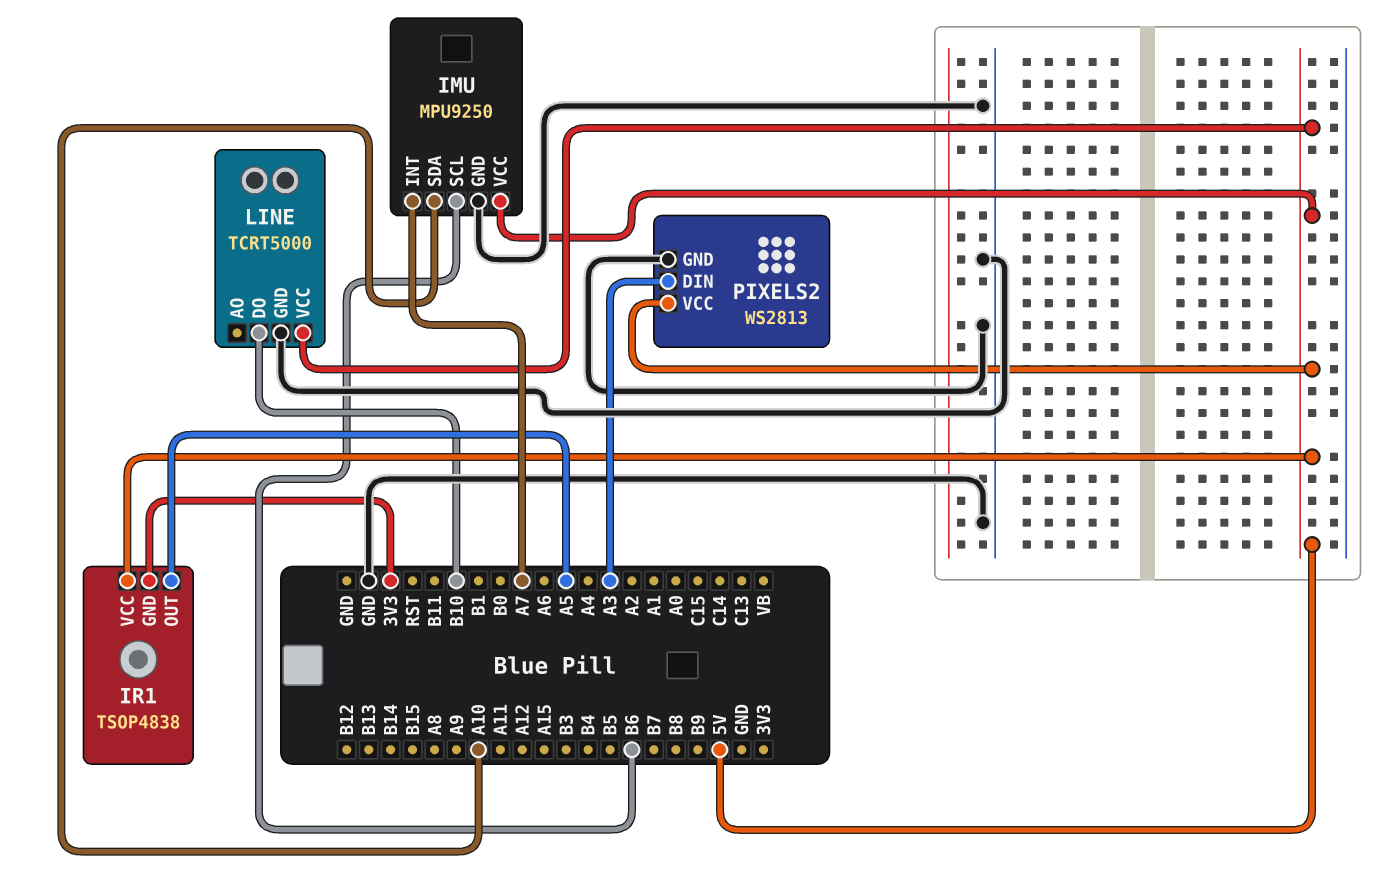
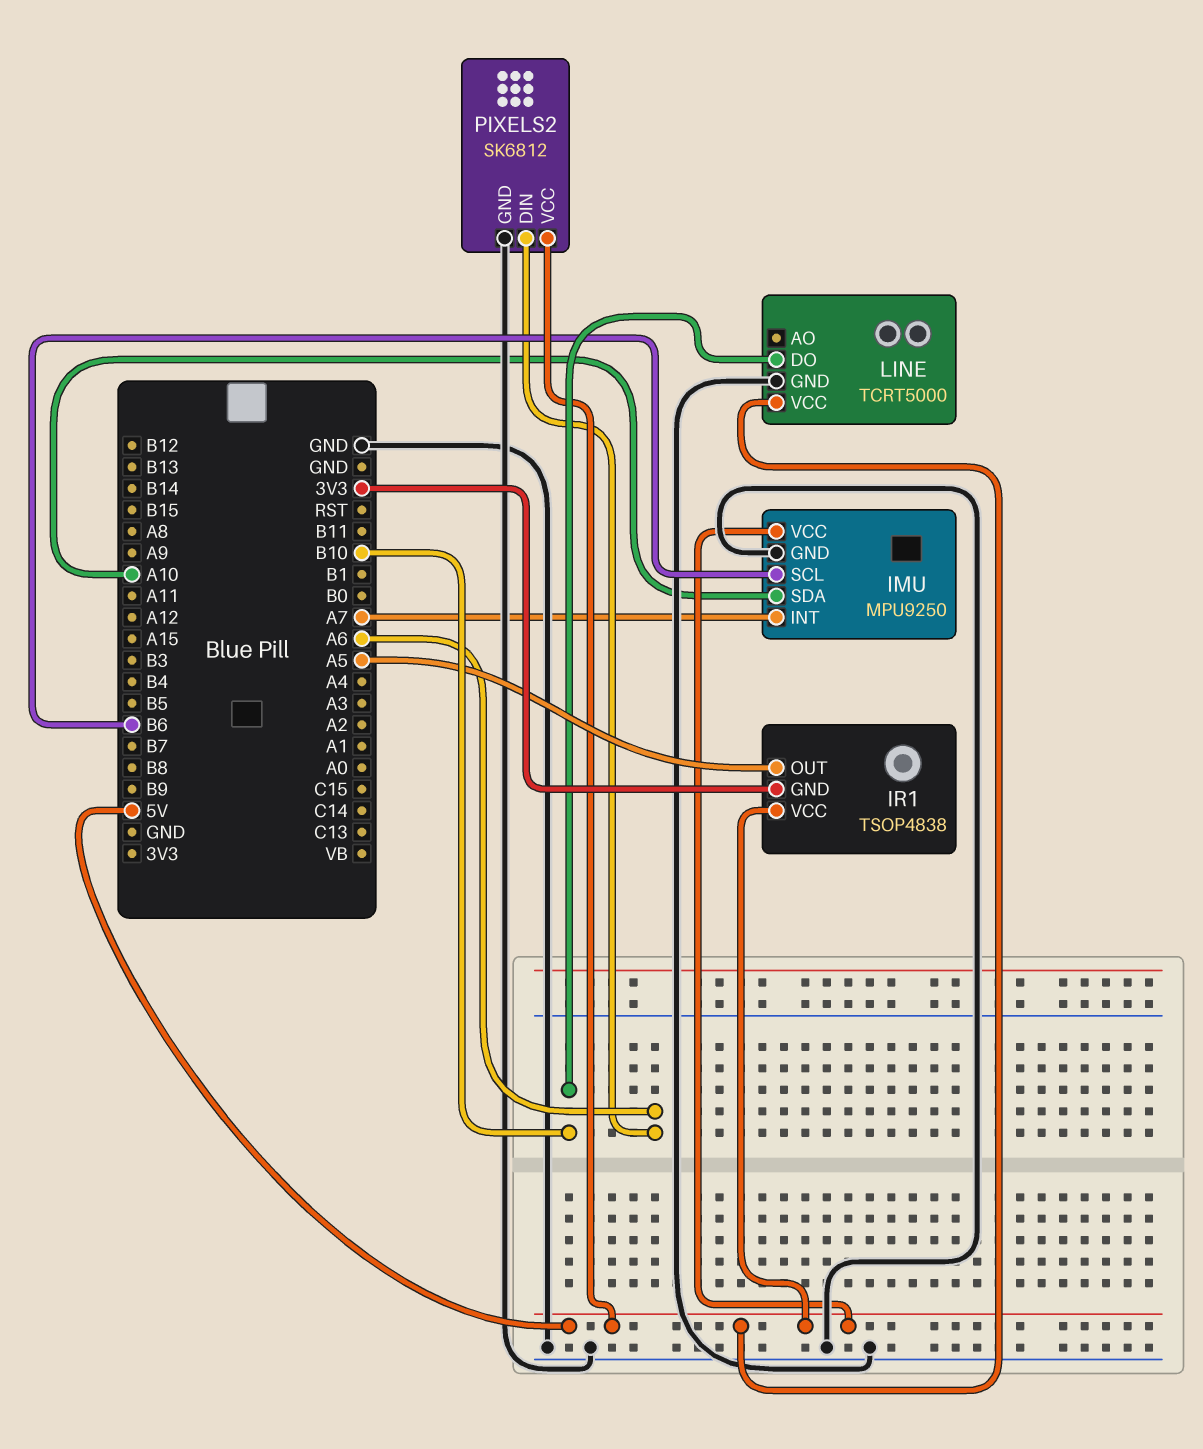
PIXELS2: WS2813 -> SK6812
PIXELS2 pin DIN: A3 -> A6

